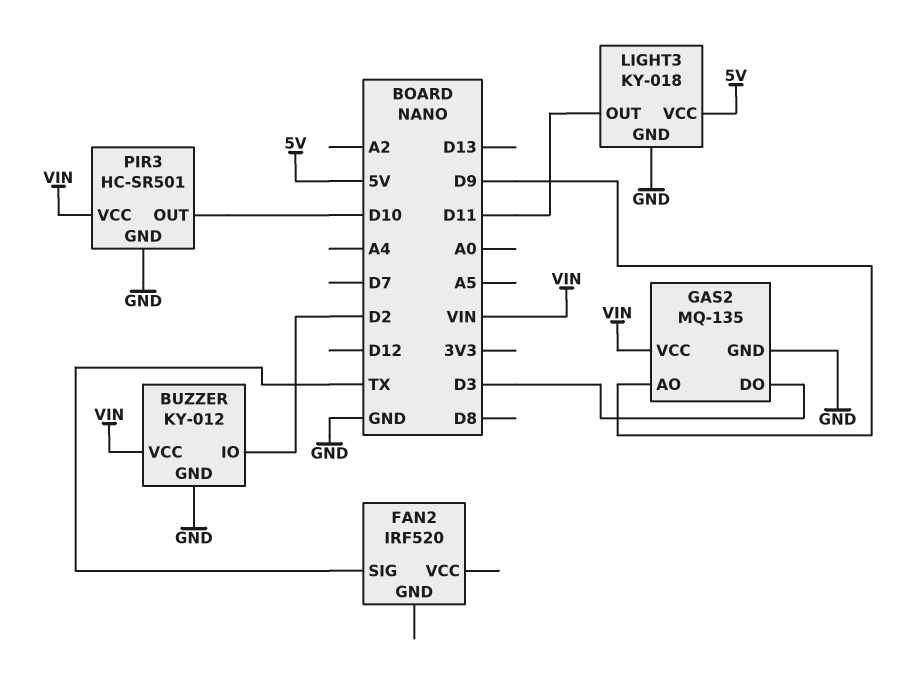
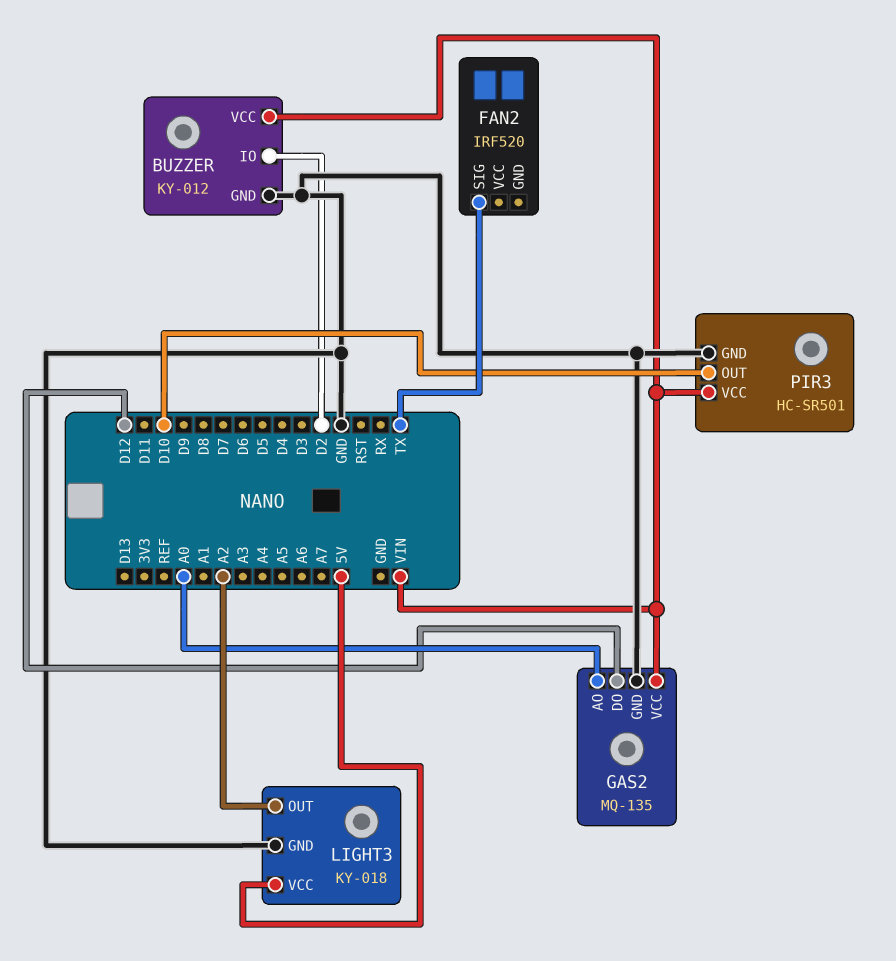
GAS2 pin AO: D9 -> A0
GAS2 pin DO: D3 -> D12
LIGHT3 pin OUT: D11 -> A2

